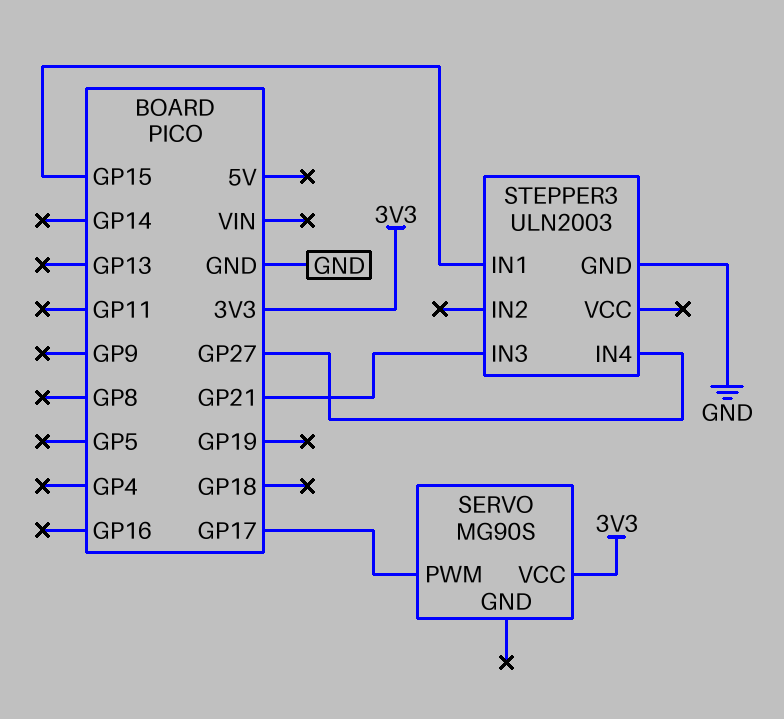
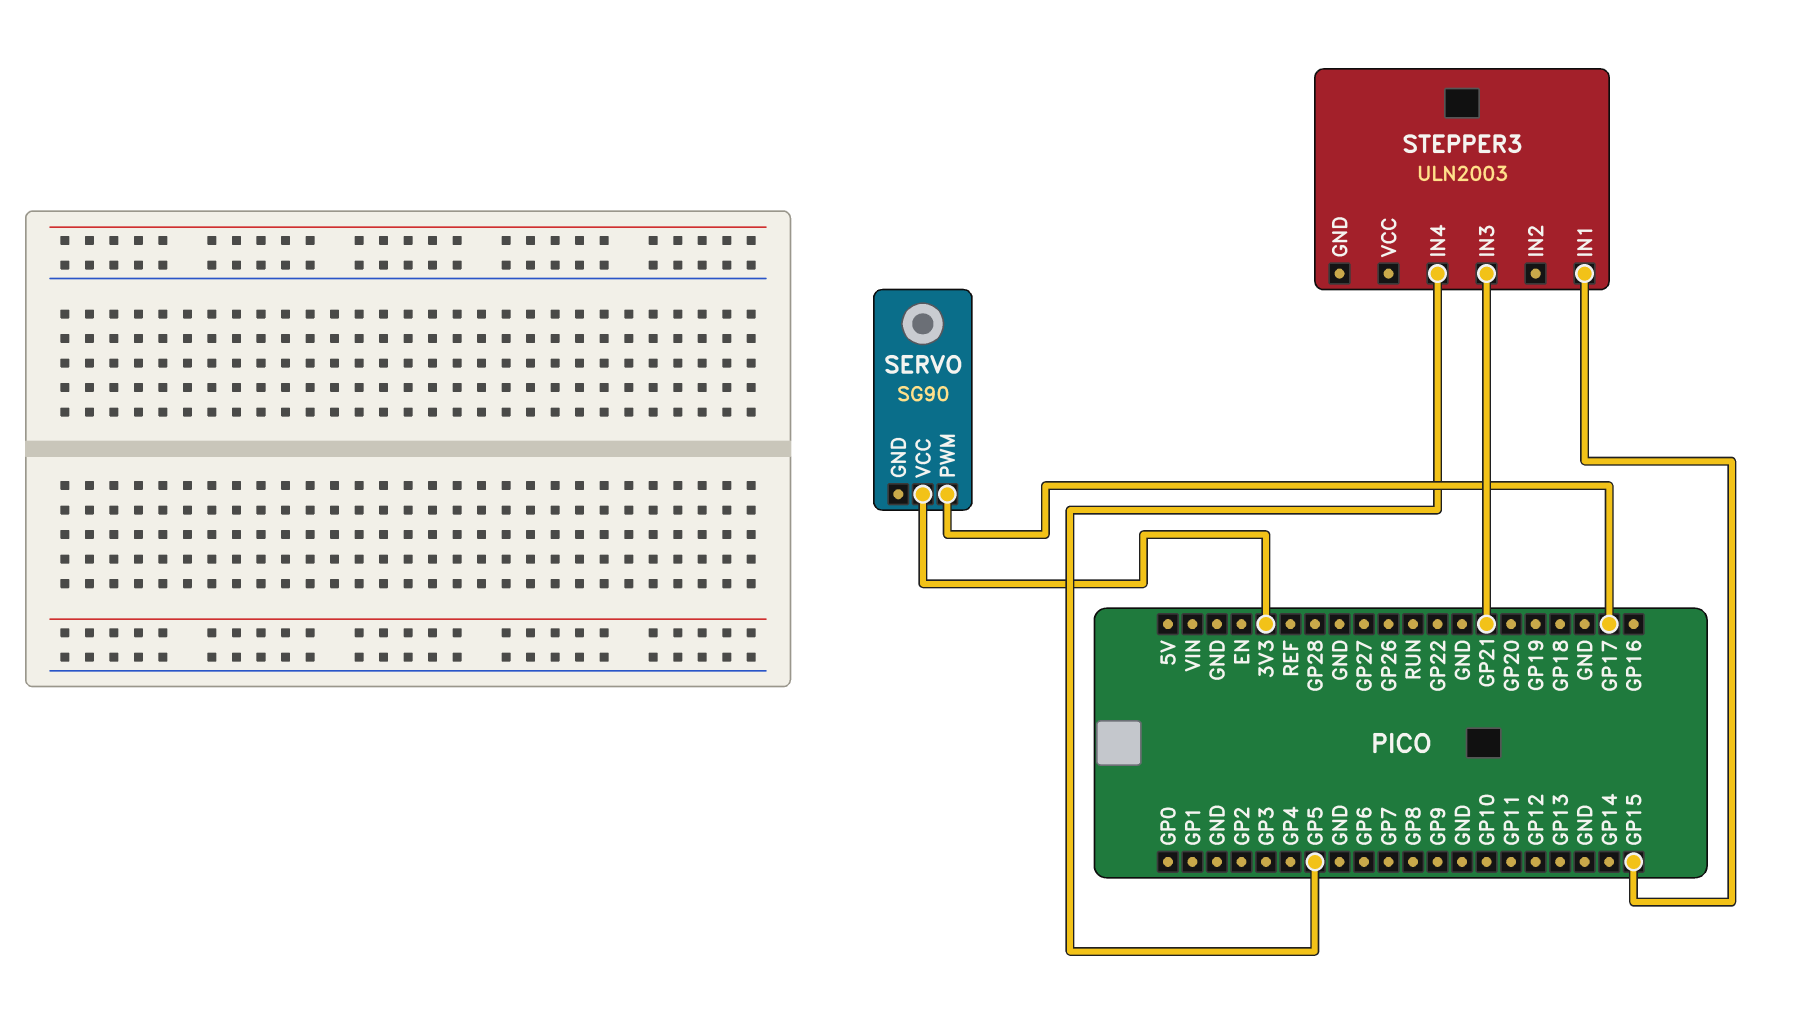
SERVO: MG90S -> SG90
STEPPER3 pin GND: GND -> none
STEPPER3 pin IN4: GP27 -> GP5

